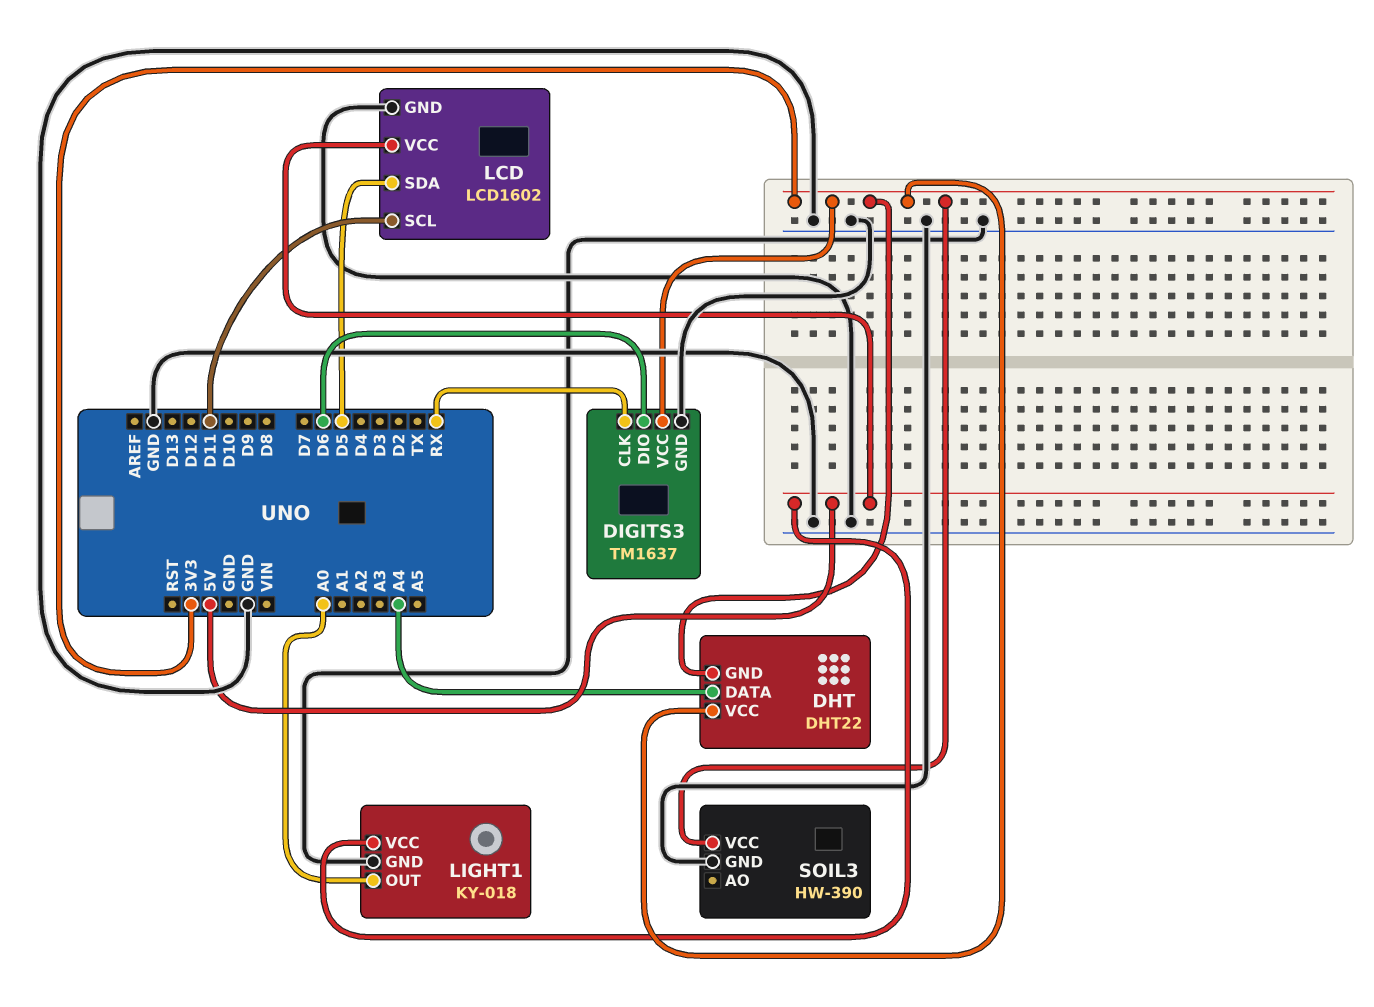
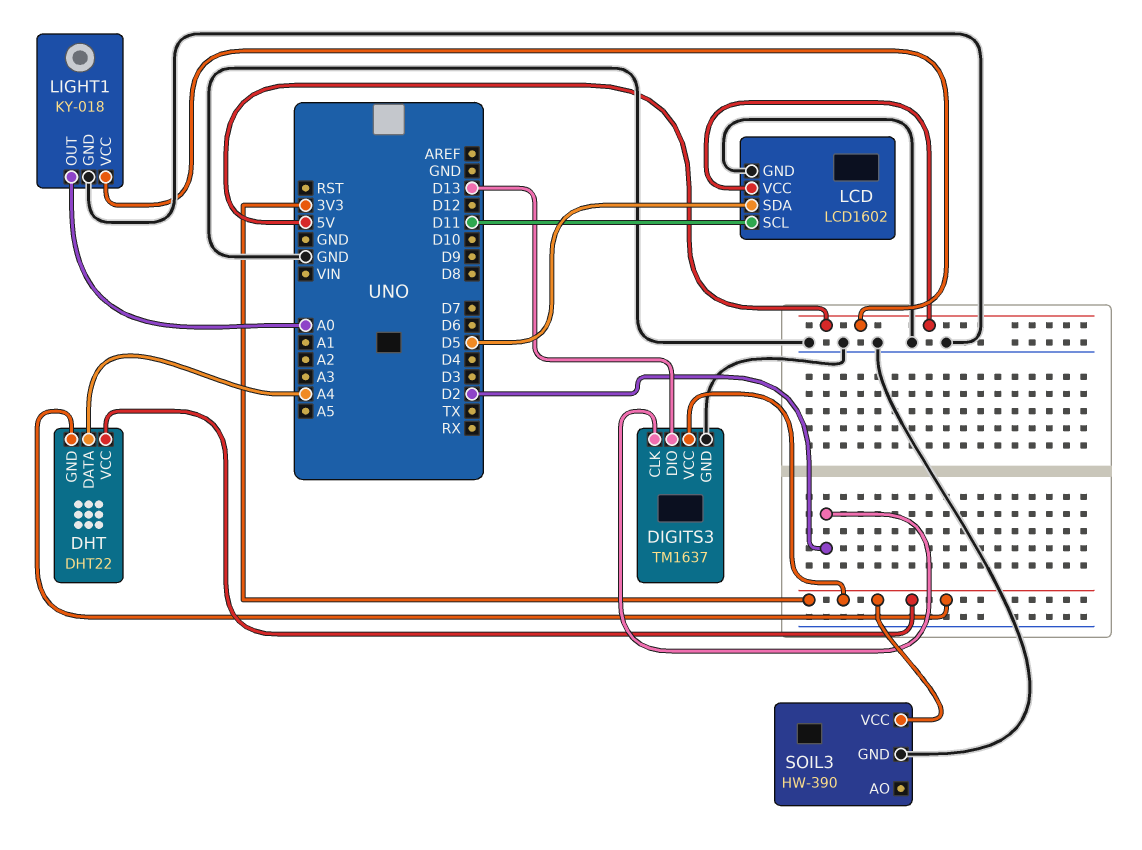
DIGITS3 pin CLK: RX -> D2
DIGITS3 pin DIO: D6 -> D13

